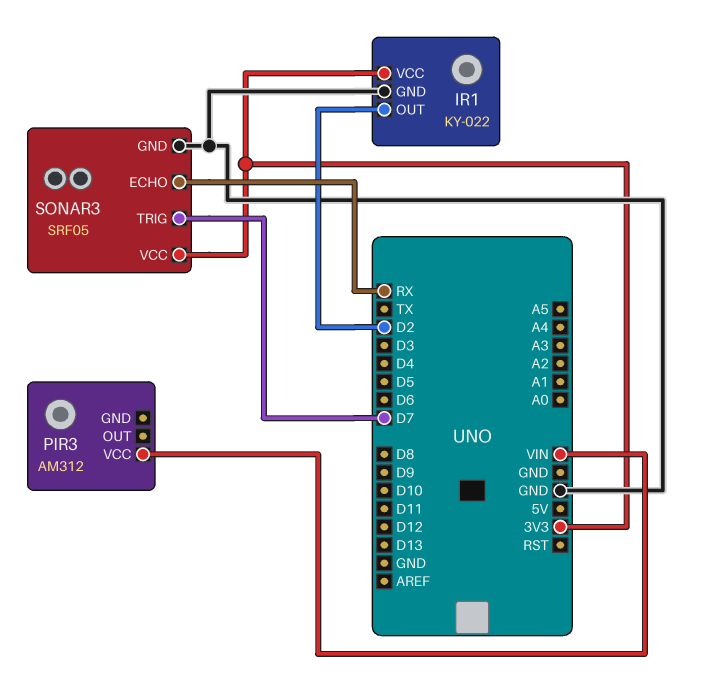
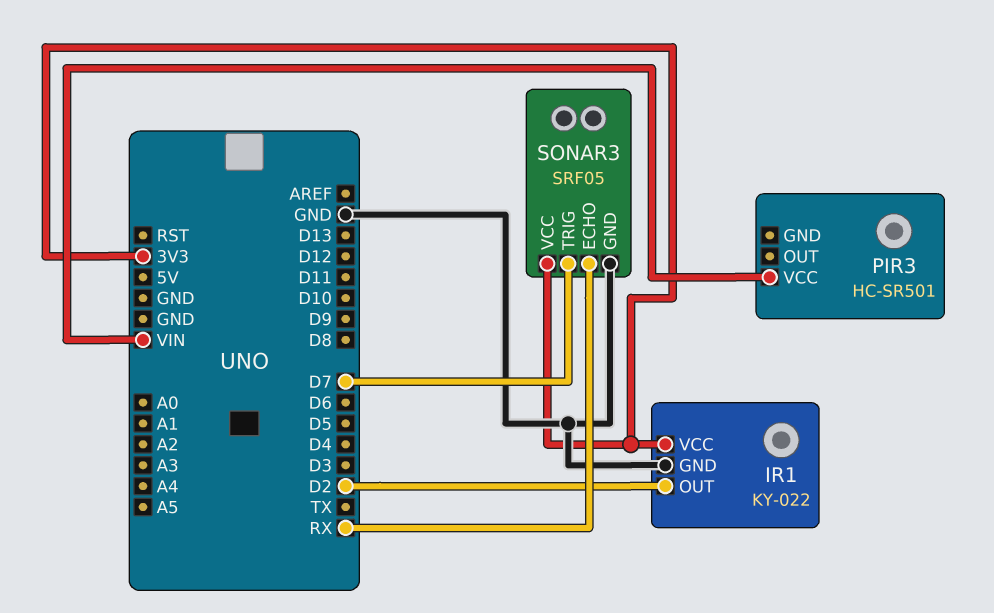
PIR3: AM312 -> HC-SR501

